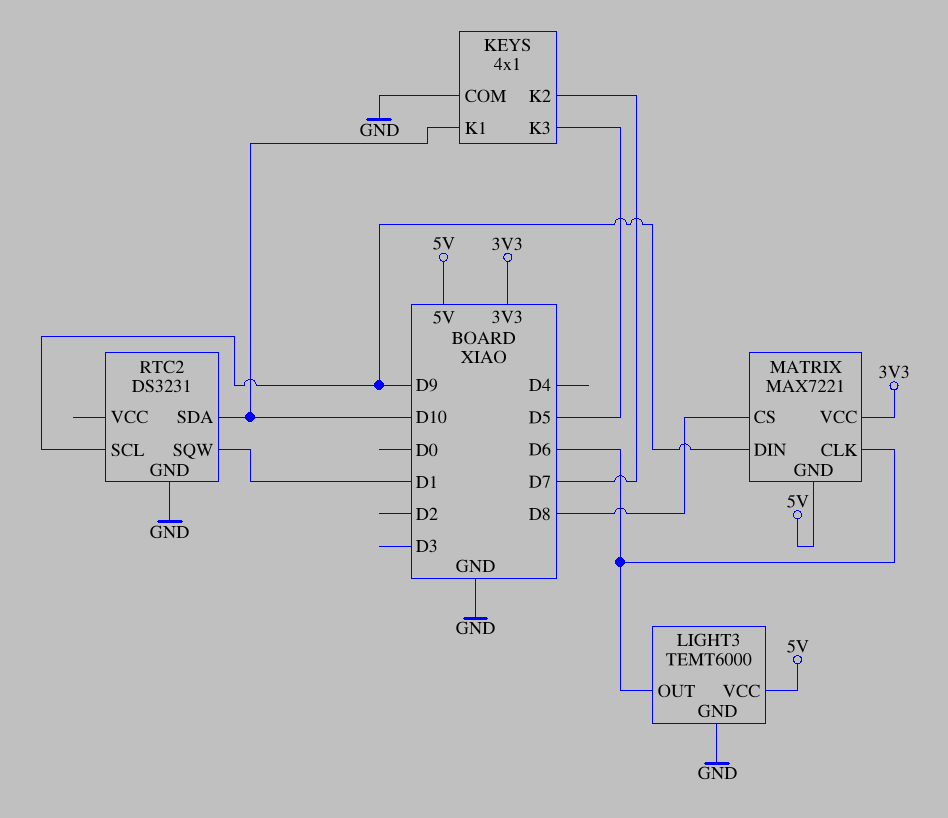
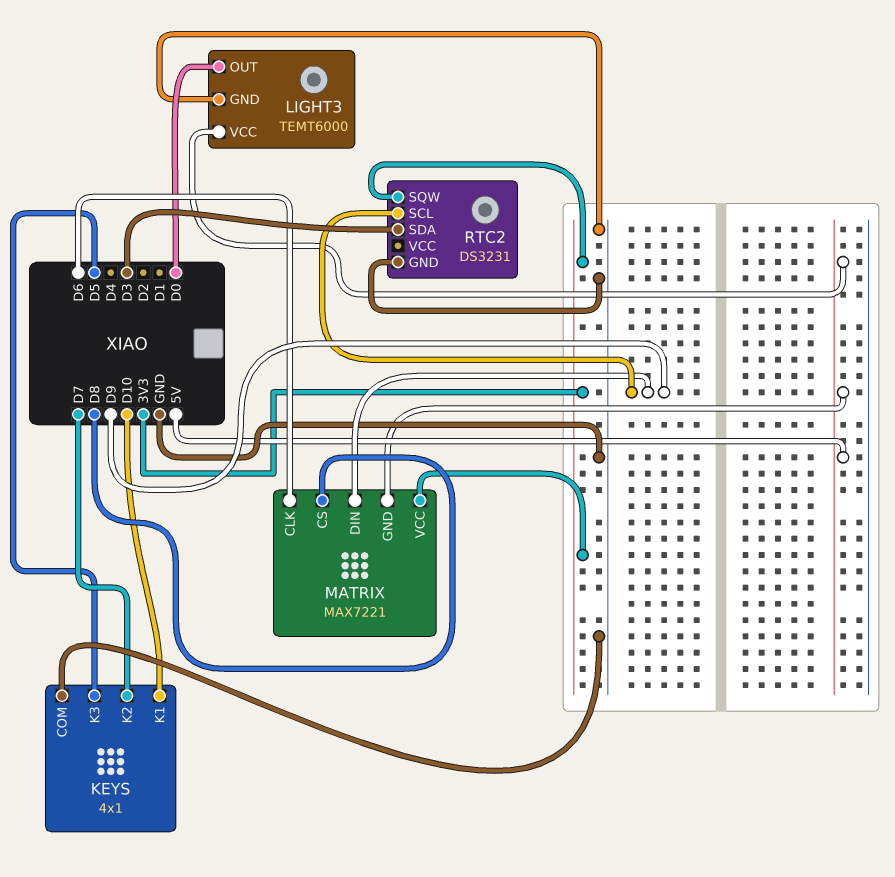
LIGHT3 pin OUT: D6 -> D0
RTC2 pin SDA: D10 -> D3
RTC2 pin SQW: D1 -> 3V3

